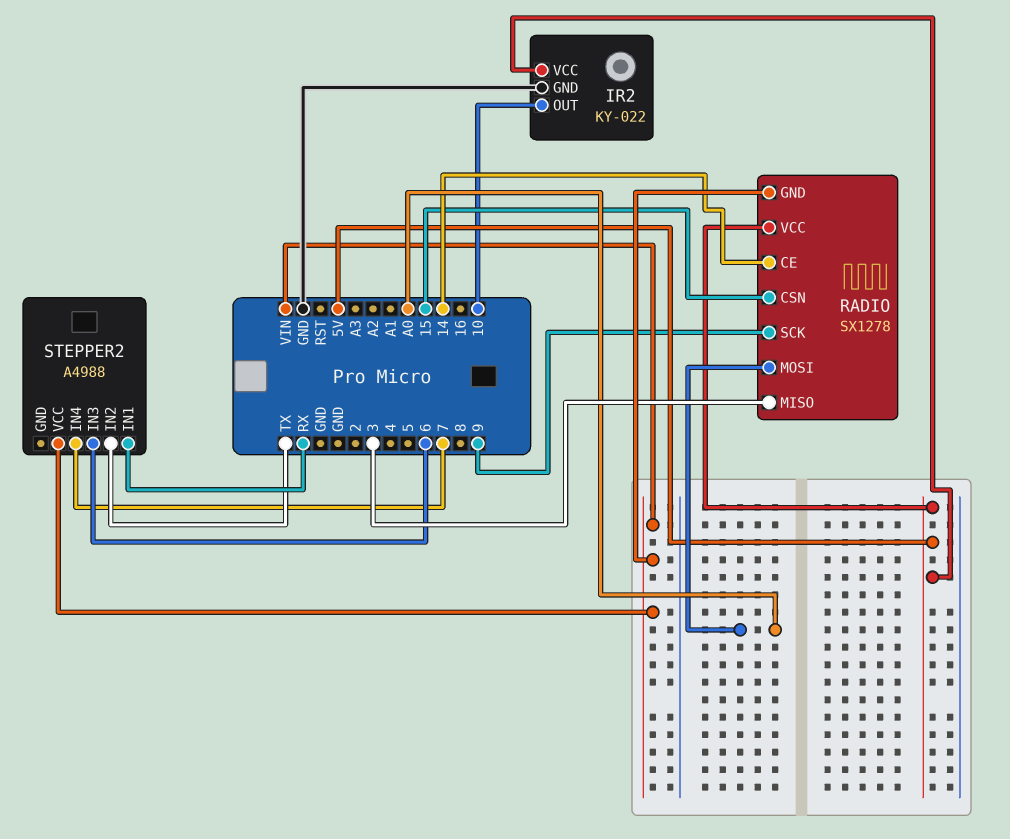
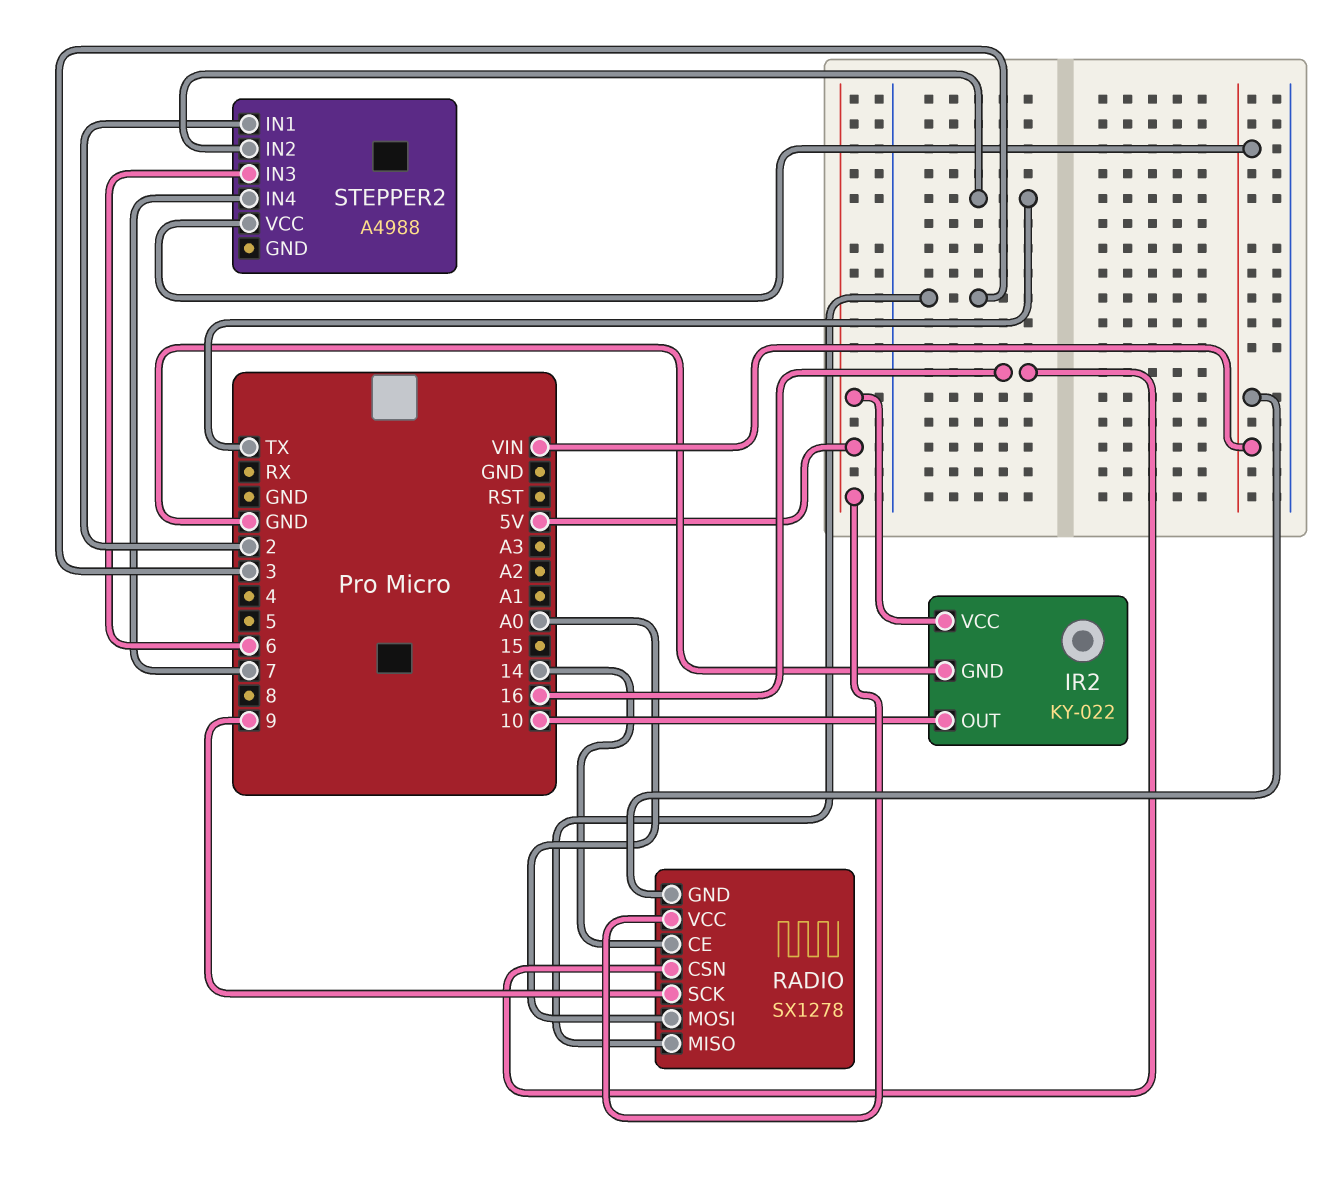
RADIO pin CSN: 15 -> 16
STEPPER2 pin IN1: RX -> 2

